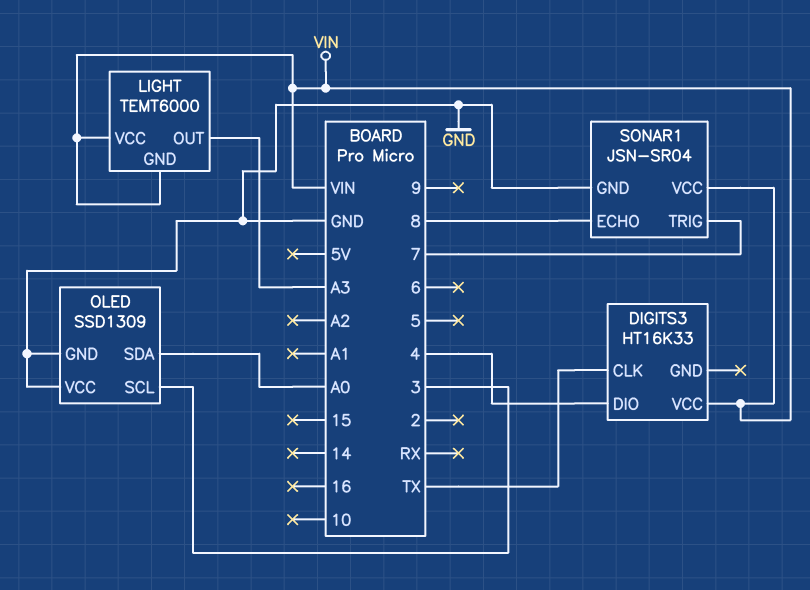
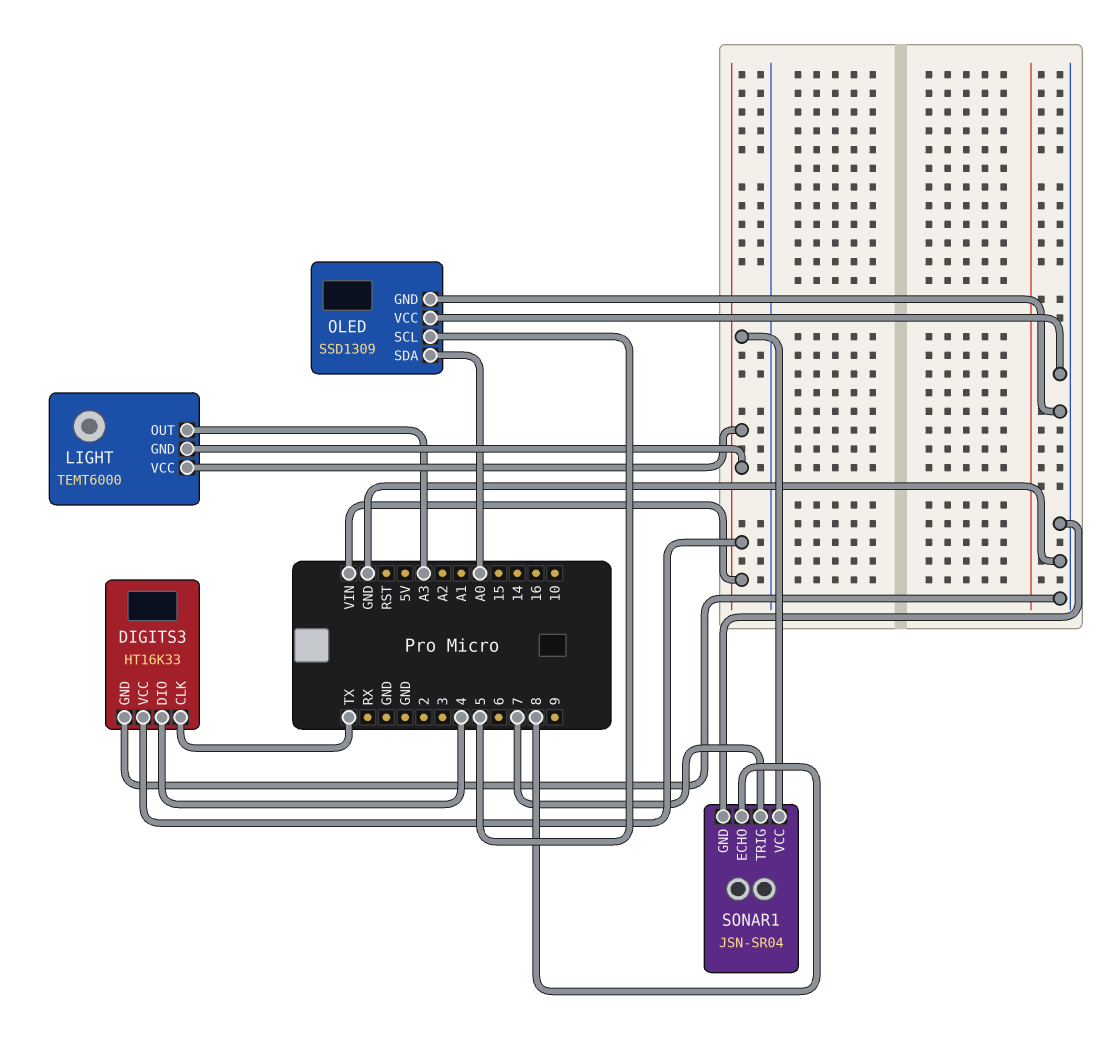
DIGITS3 pin GND: none -> GND
OLED pin SCL: 3 -> 5

